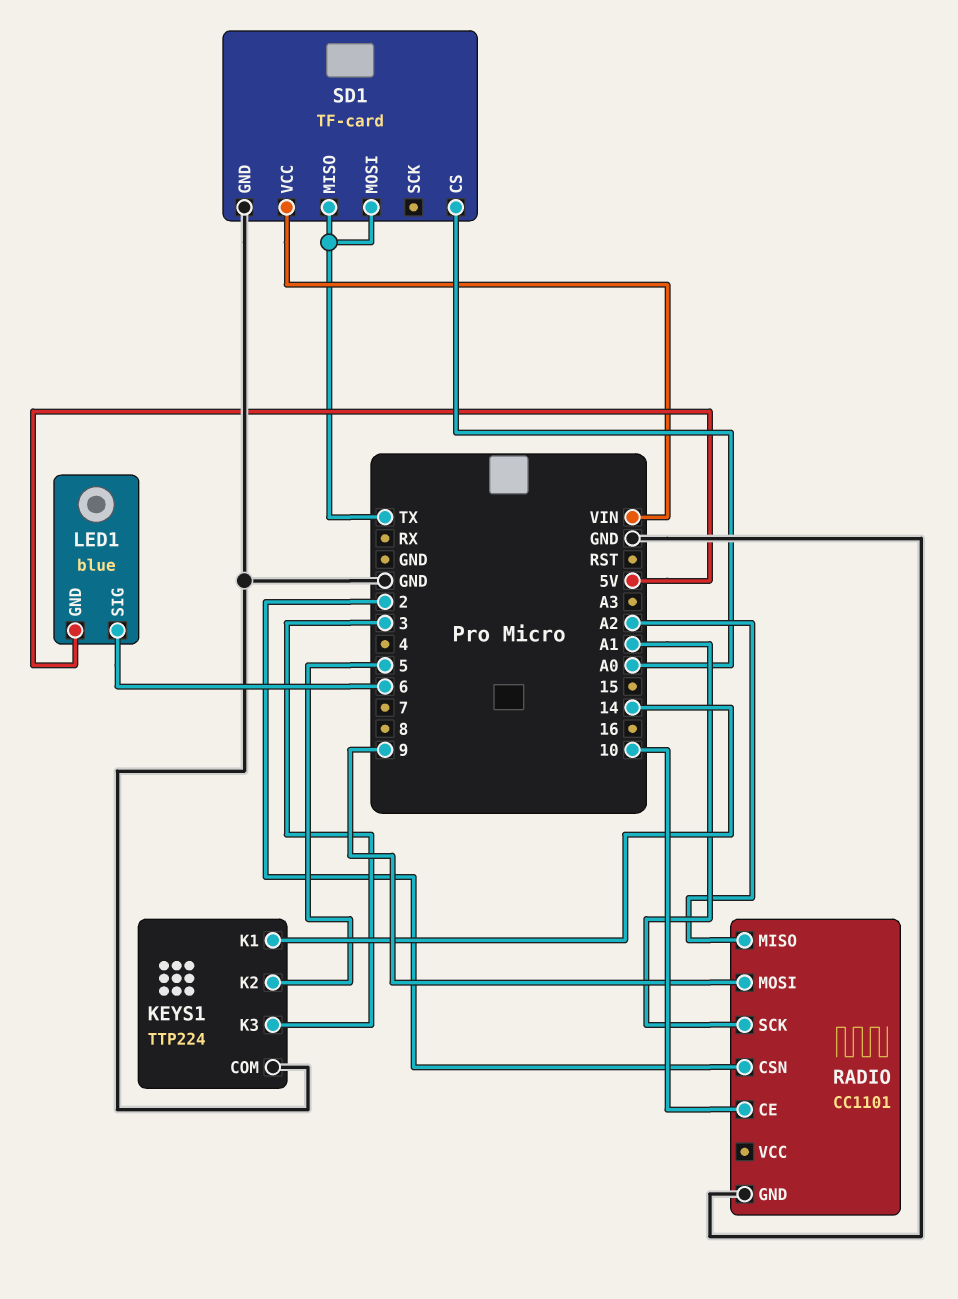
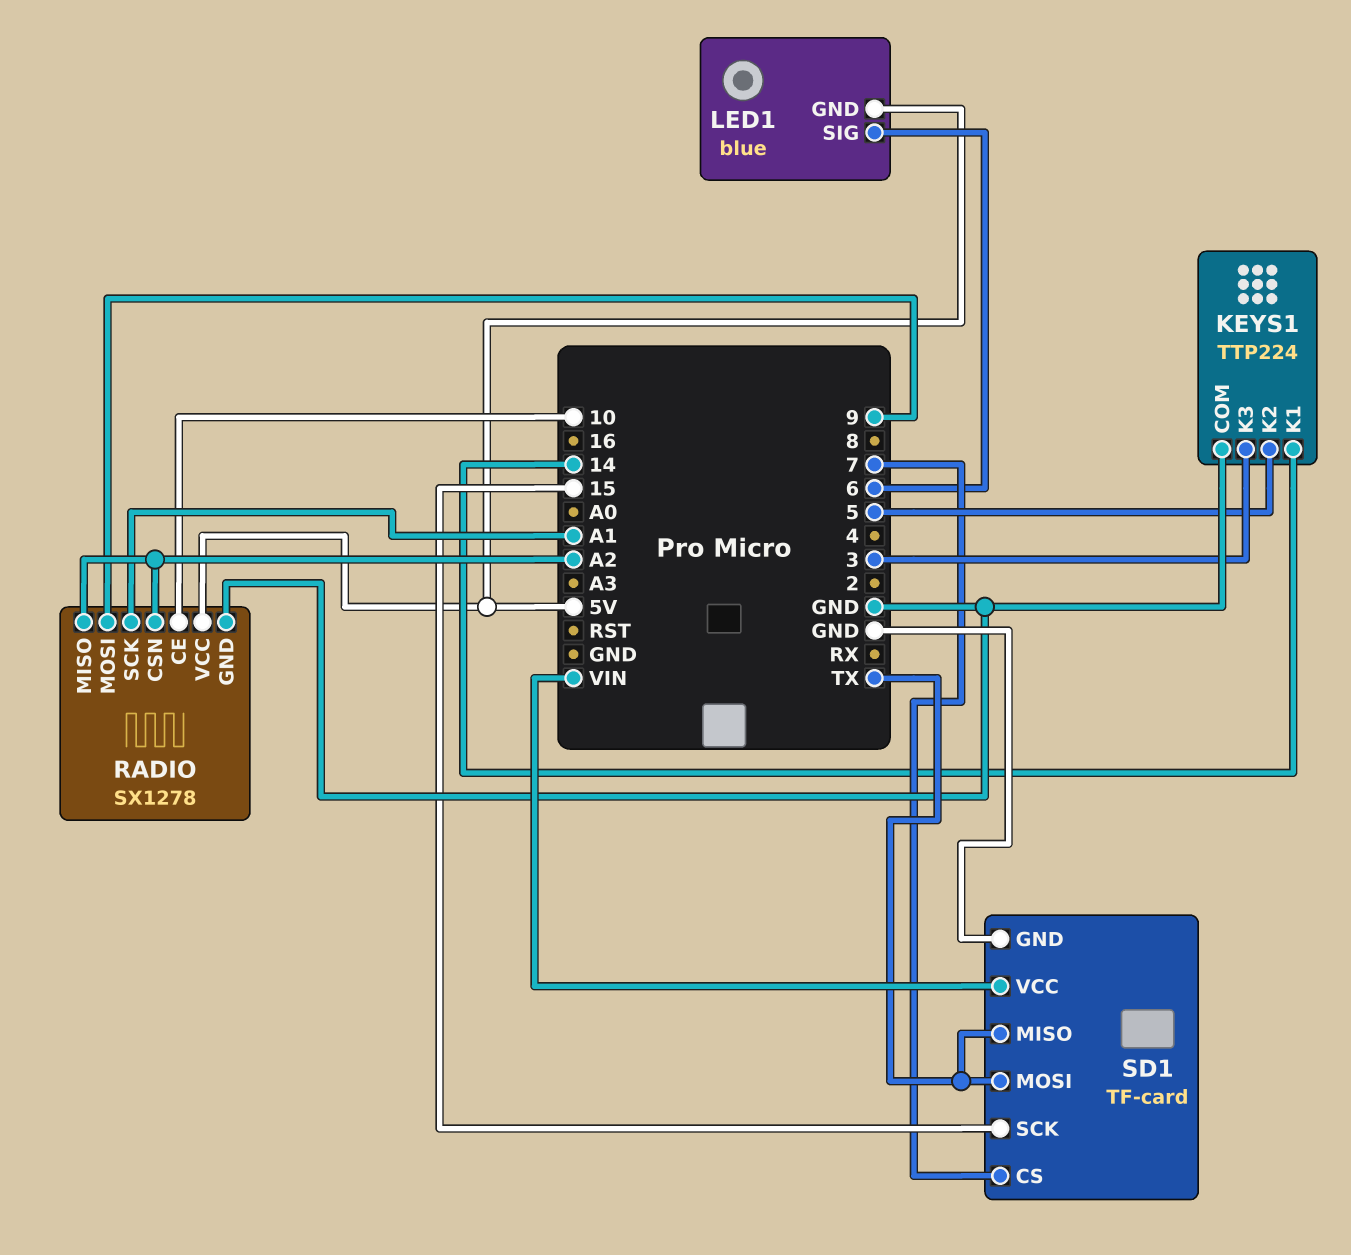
RADIO: CC1101 -> SX1278
RADIO pin CSN: 2 -> A2
RADIO pin VCC: none -> 5V
SD1 pin CS: A0 -> 7
SD1 pin SCK: none -> 15

